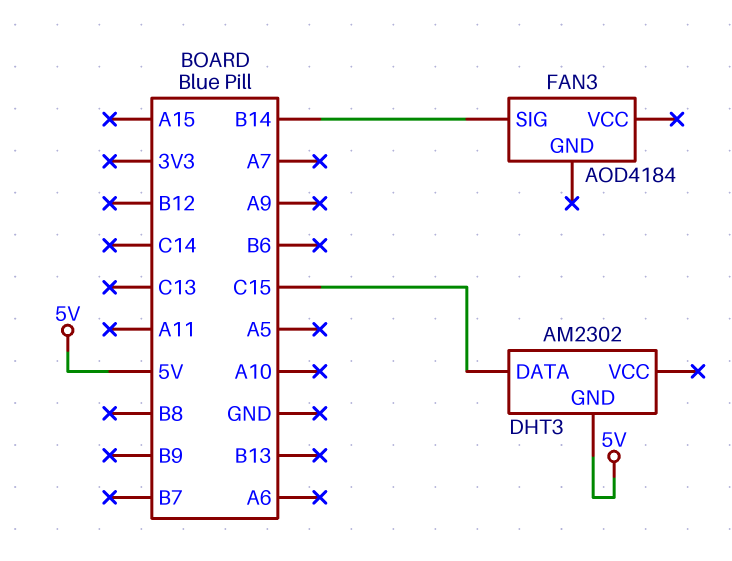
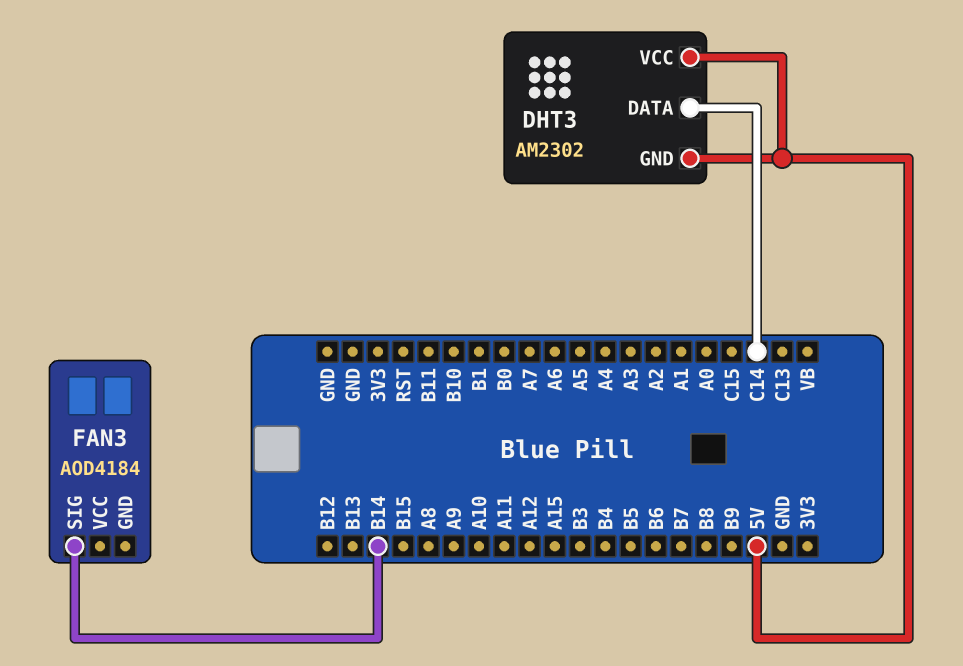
DHT3 pin DATA: C15 -> C14
DHT3 pin VCC: none -> 5V

